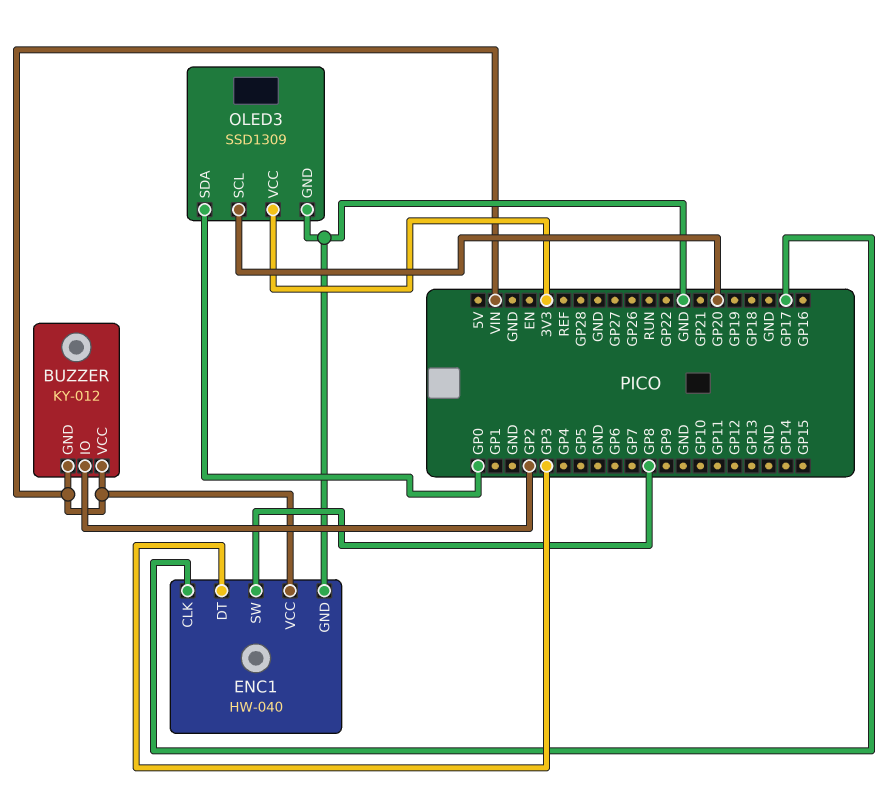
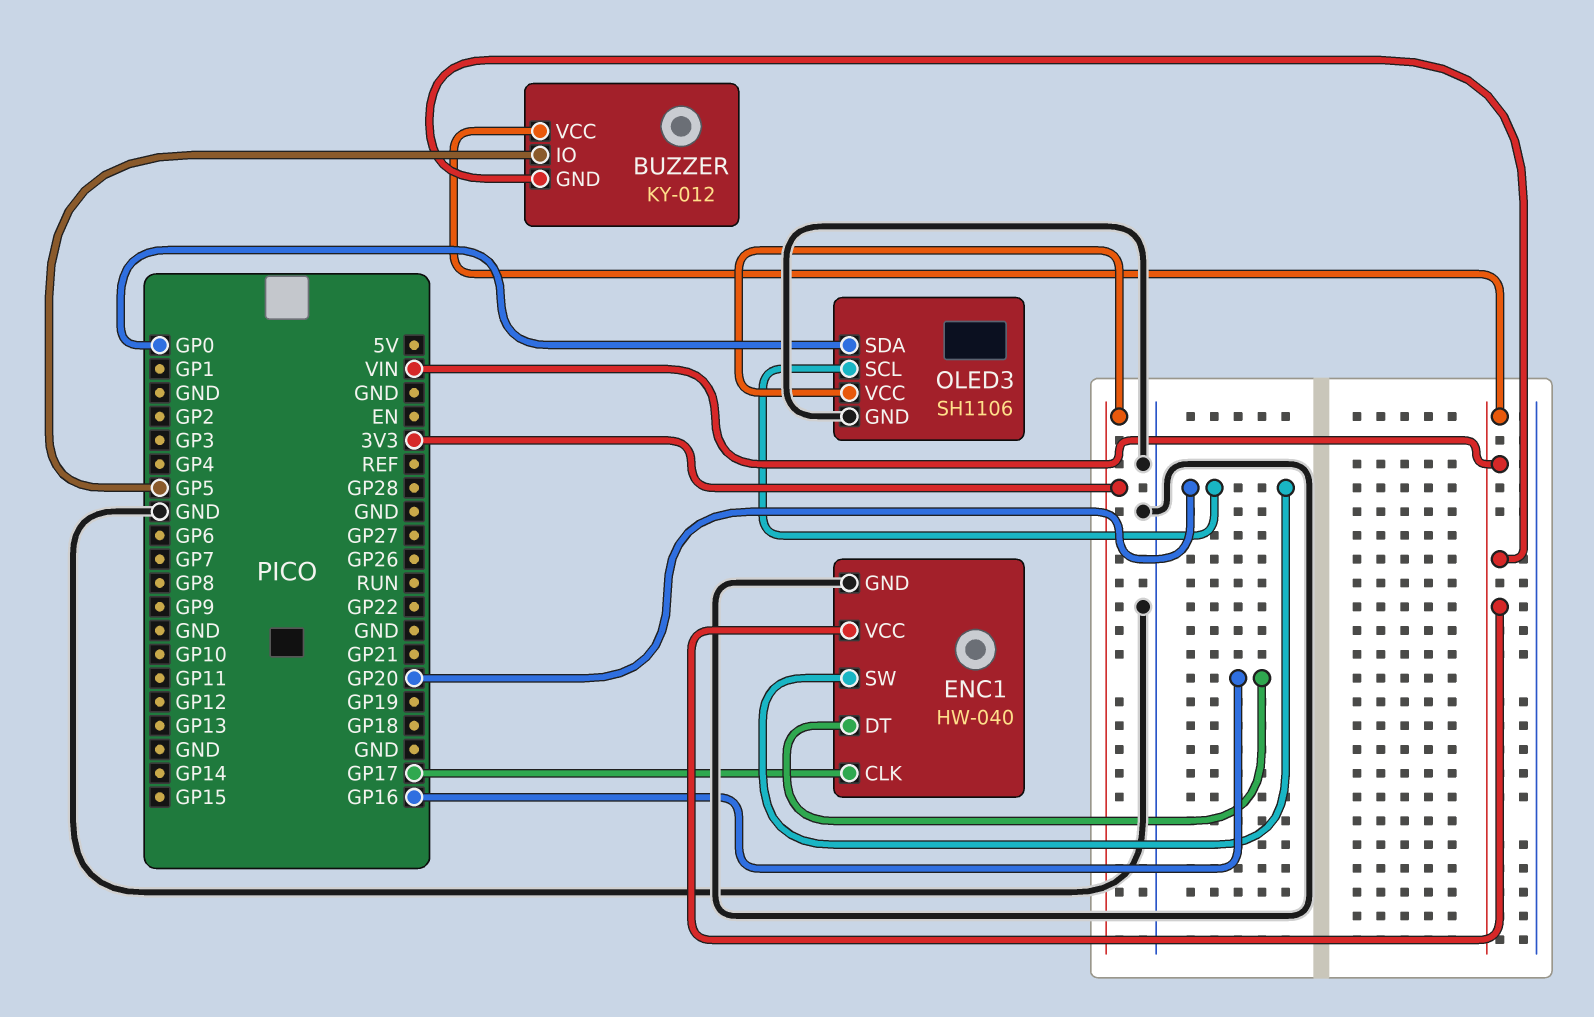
BUZZER pin IO: GP2 -> GP5
ENC1 pin DT: GP3 -> GP16
ENC1 pin SW: GP8 -> GP20
OLED3: SSD1309 -> SH1106

